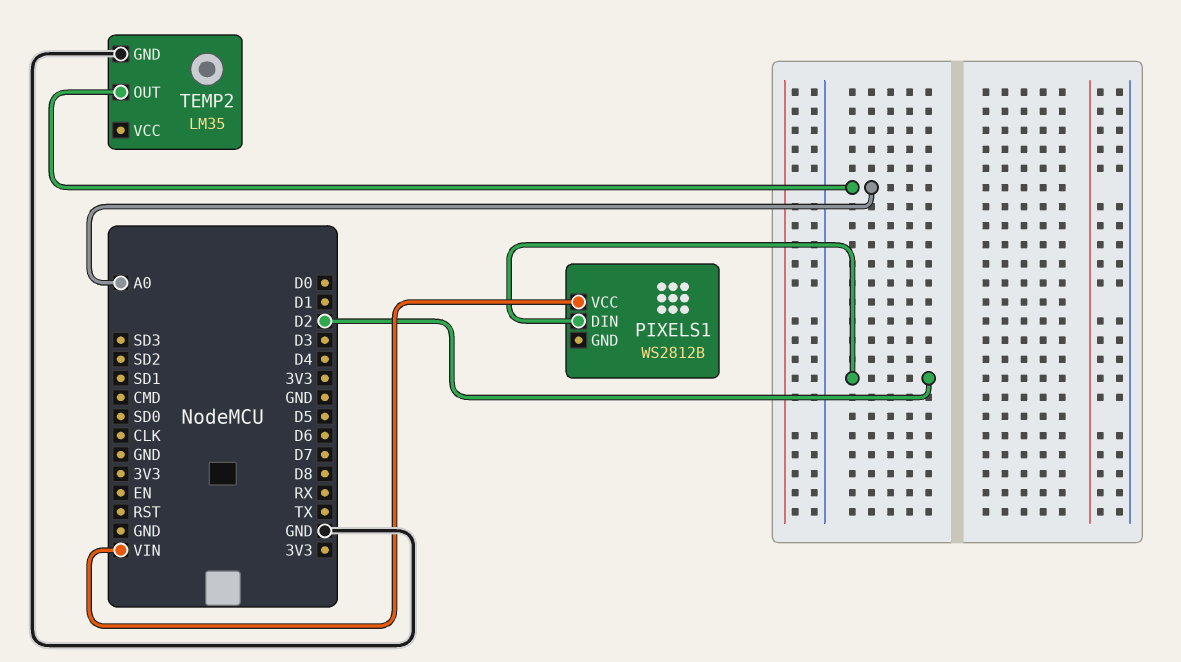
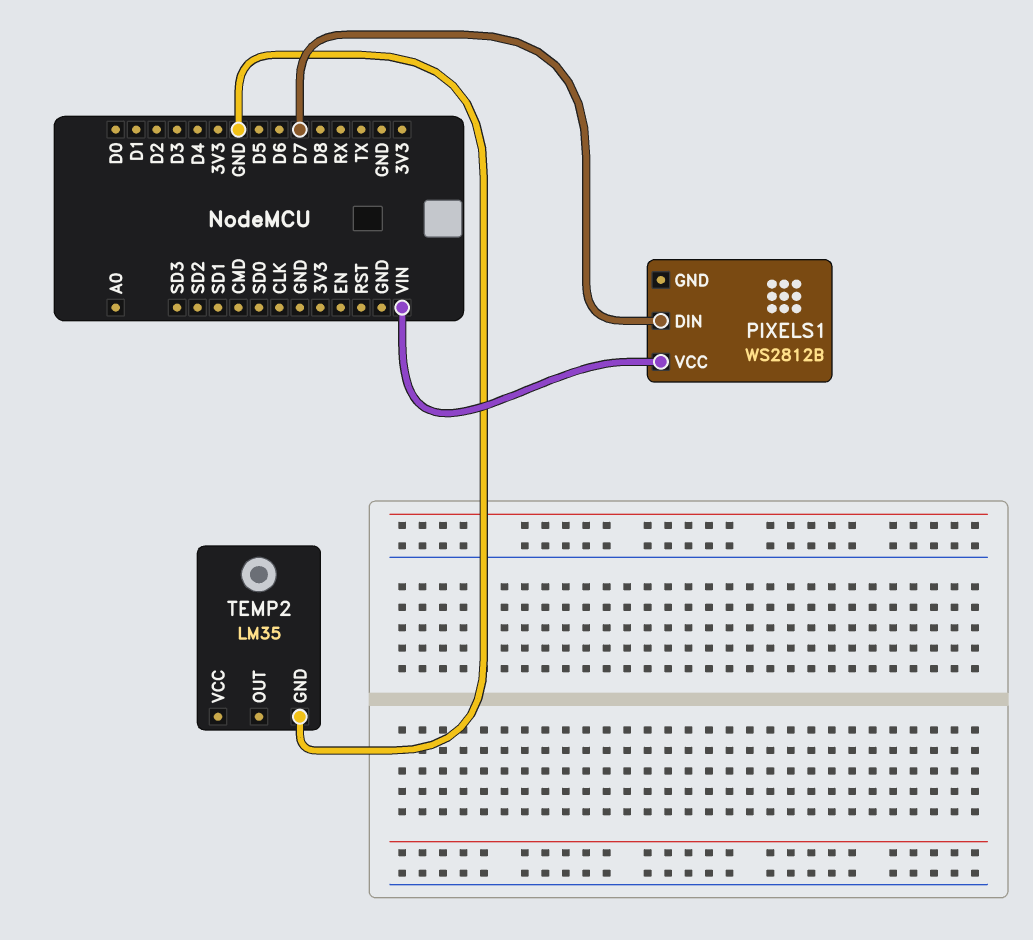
PIXELS1 pin DIN: D2 -> D7
TEMP2 pin OUT: A0 -> none

